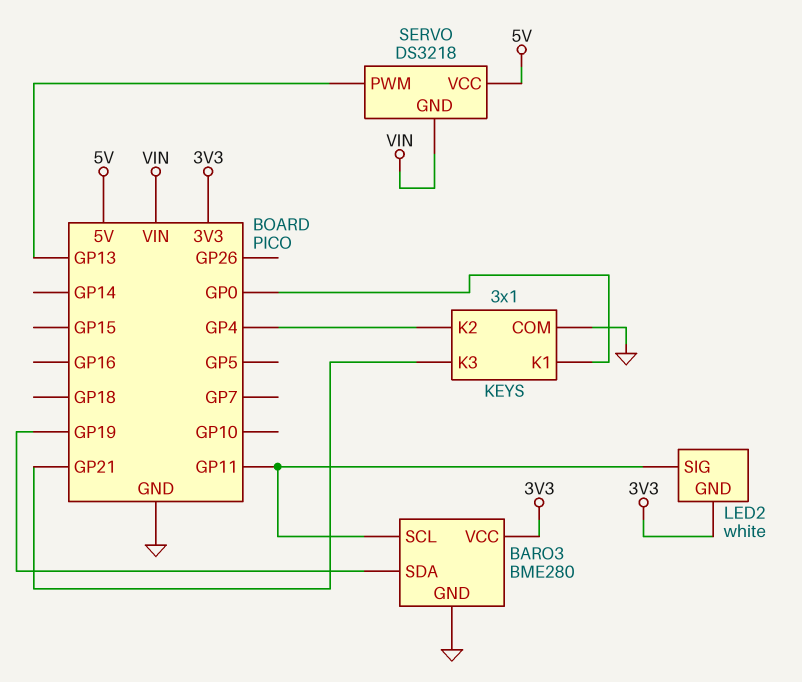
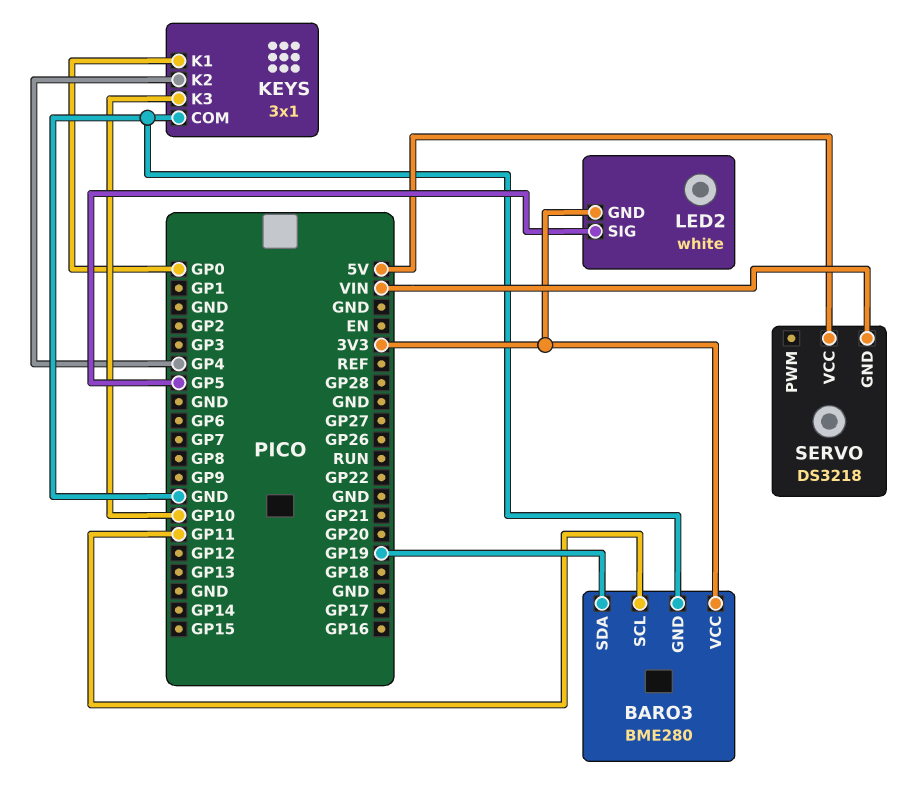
KEYS pin K3: GP21 -> GP10
LED2 pin SIG: GP11 -> GP5
SERVO pin PWM: GP13 -> none

